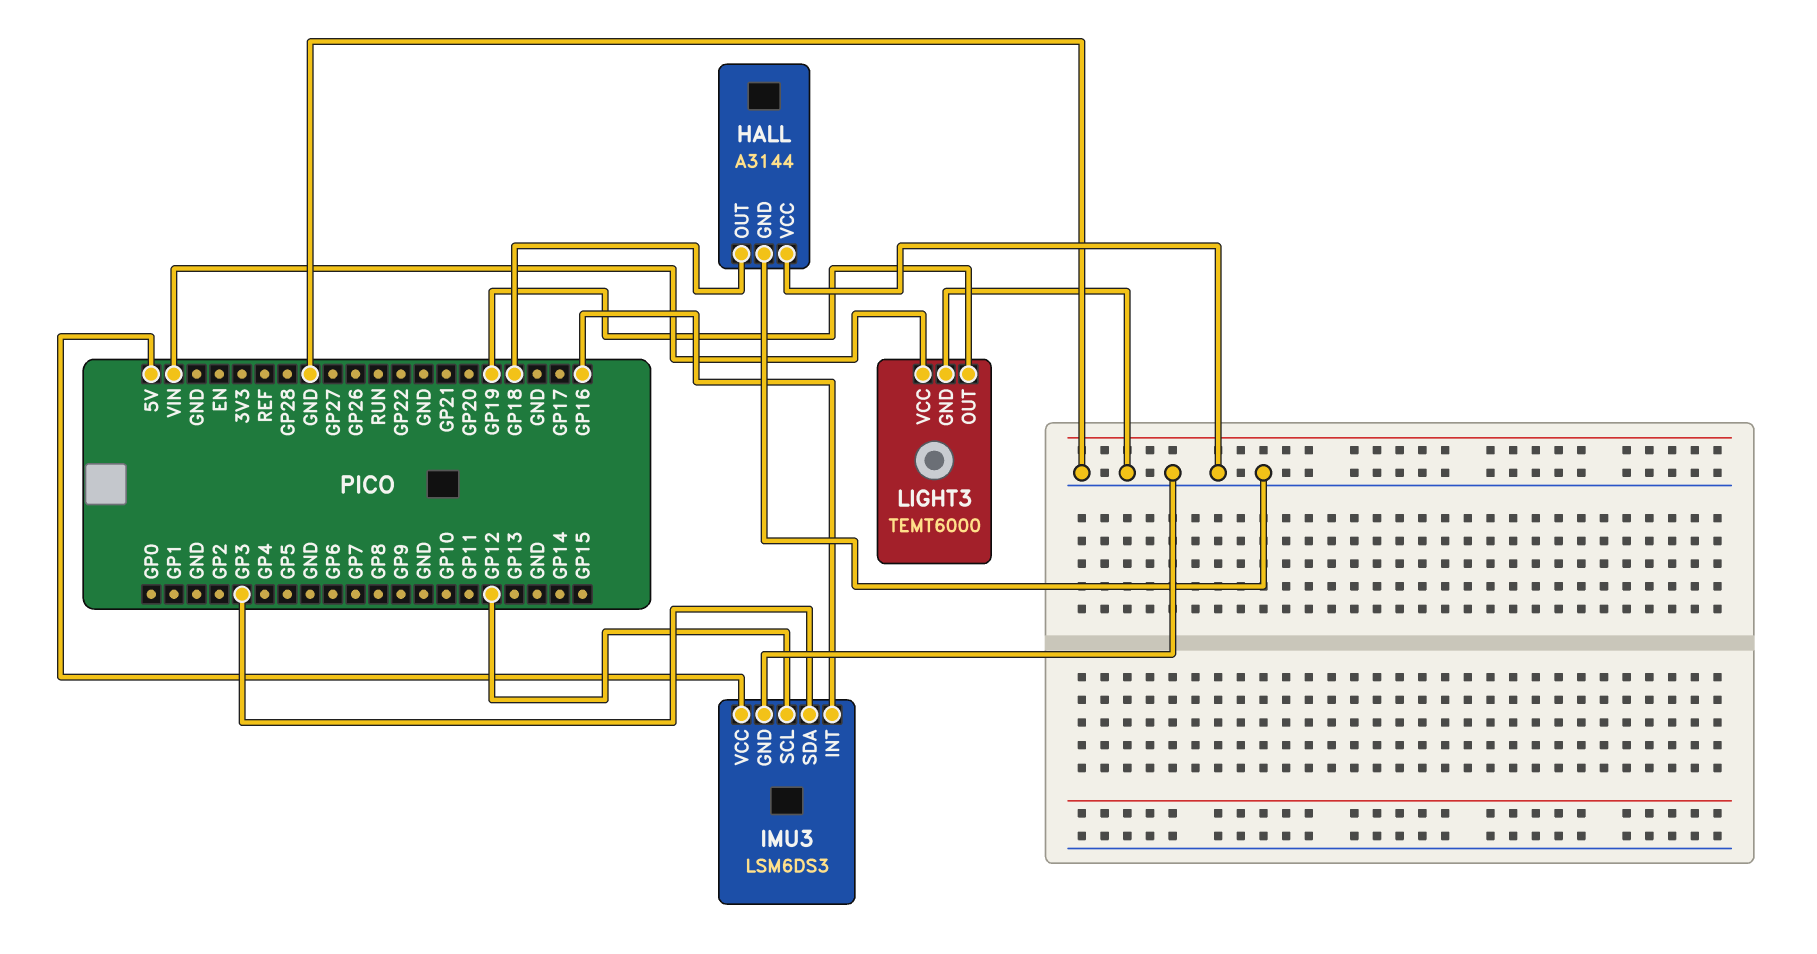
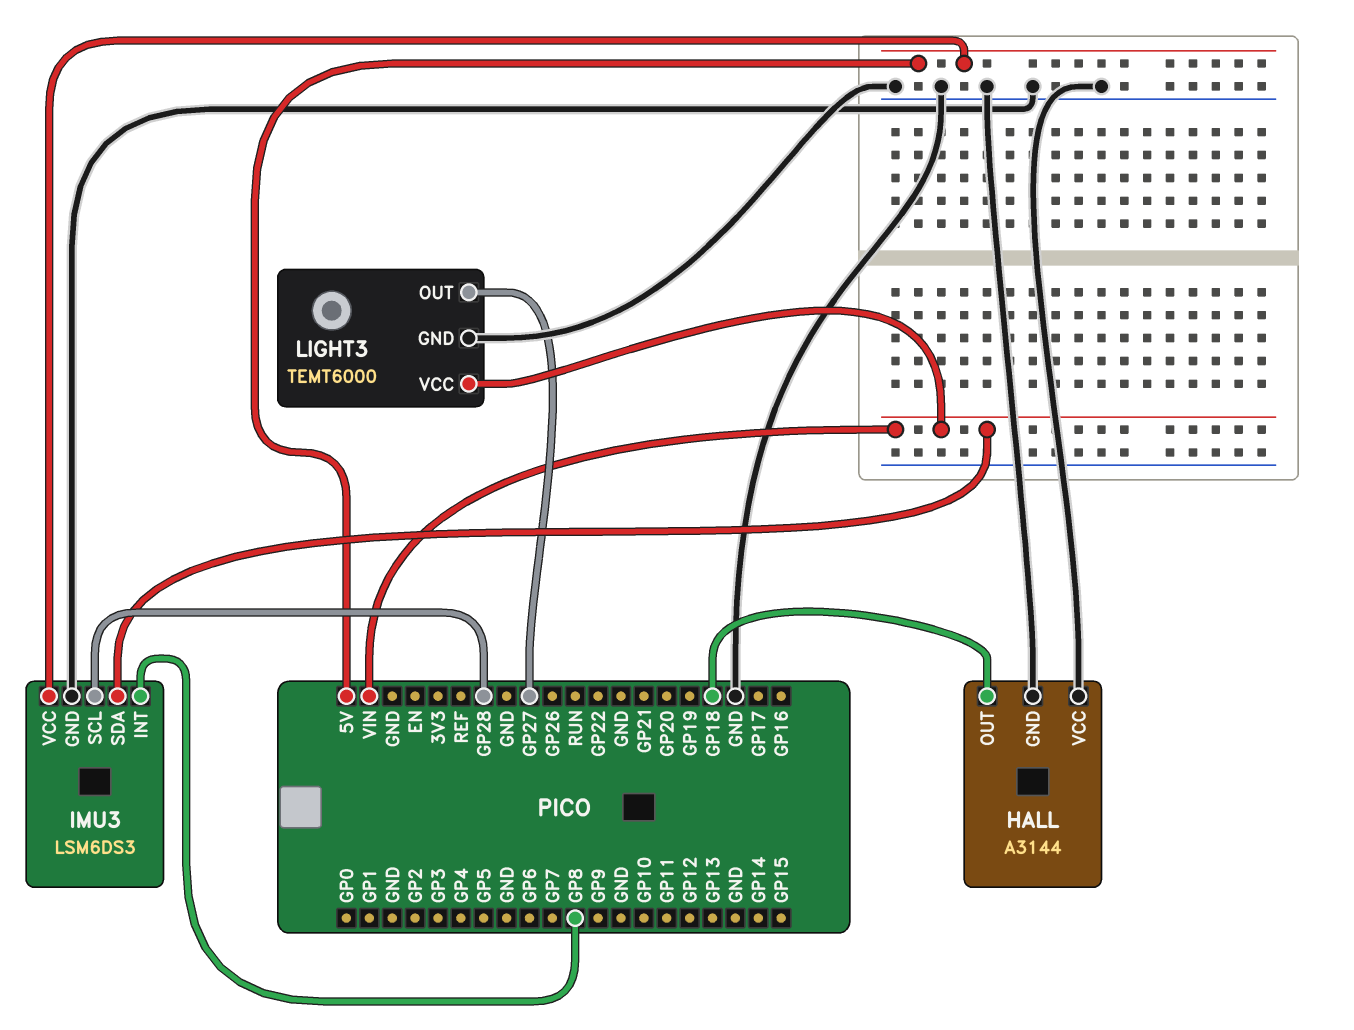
IMU3 pin INT: GP16 -> GP8
IMU3 pin SCL: GP12 -> GP28
IMU3 pin SDA: GP3 -> VIN
LIGHT3 pin OUT: GP19 -> GP27

